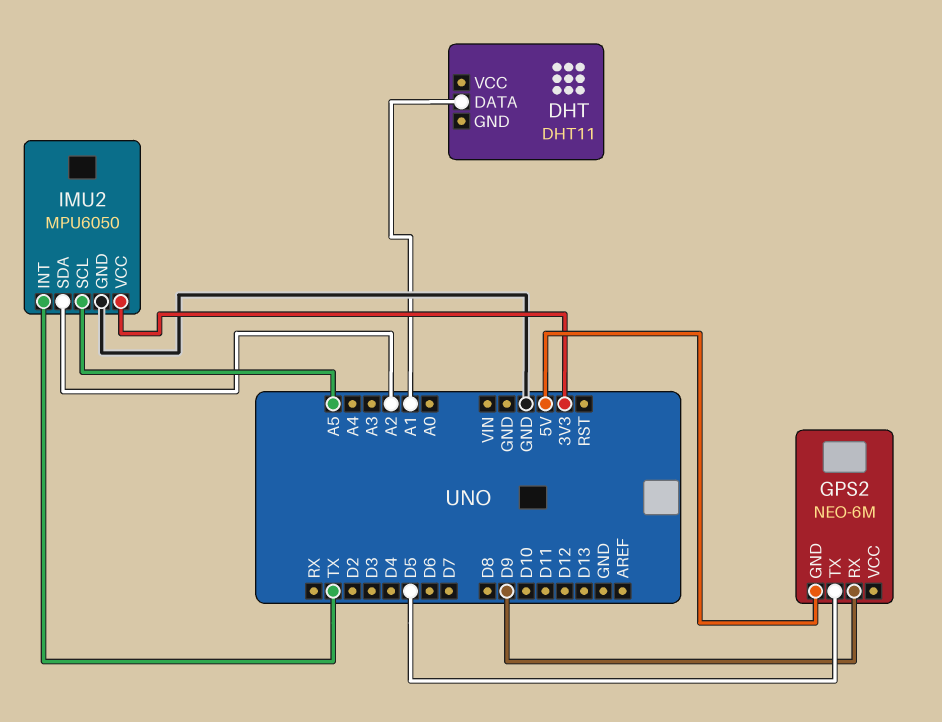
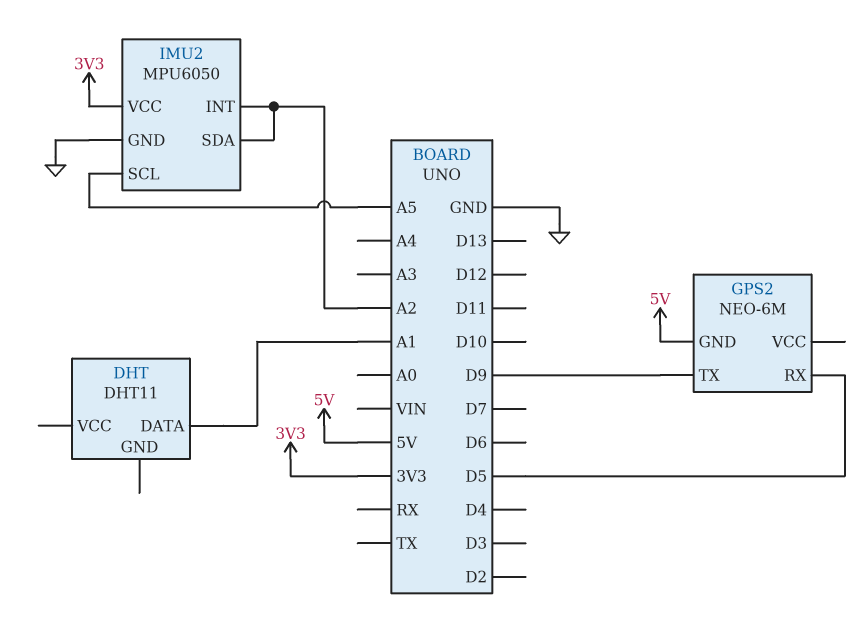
GPS2 pin RX: D9 -> D5
GPS2 pin TX: D5 -> D9
IMU2 pin INT: TX -> A2

